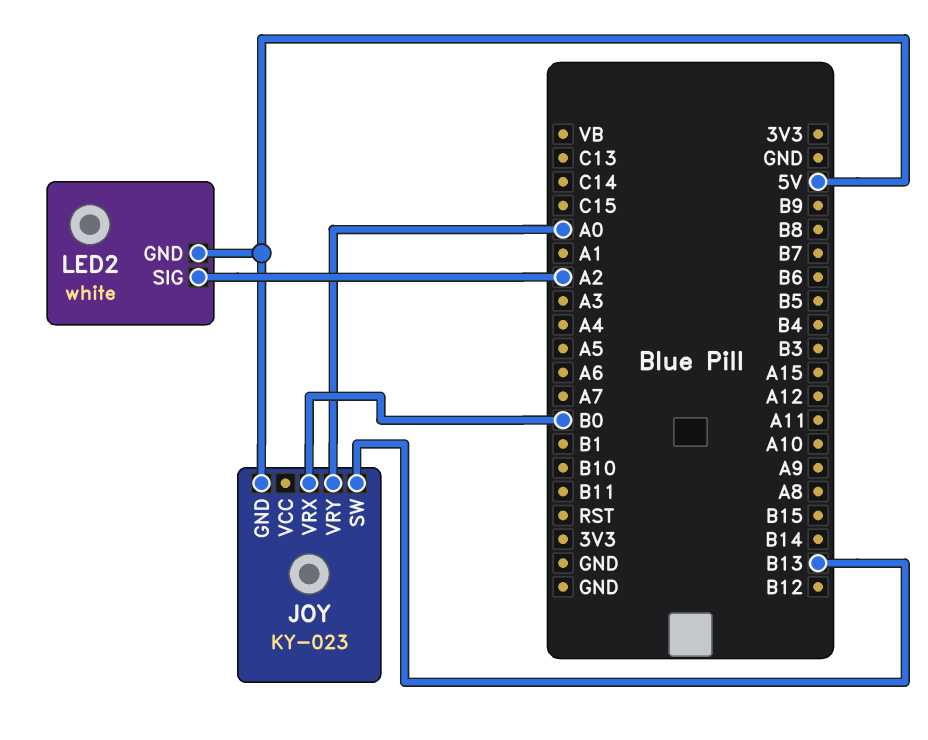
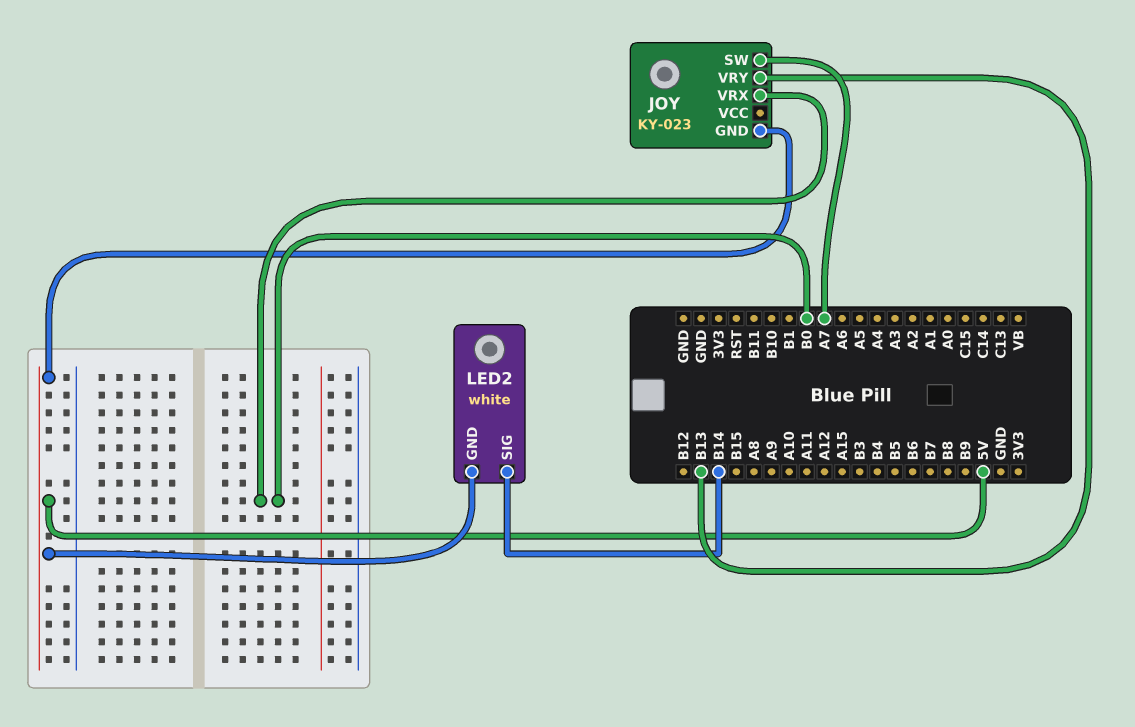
JOY pin SW: B13 -> A7
JOY pin VRY: A0 -> B13
LED2 pin SIG: A2 -> B14

